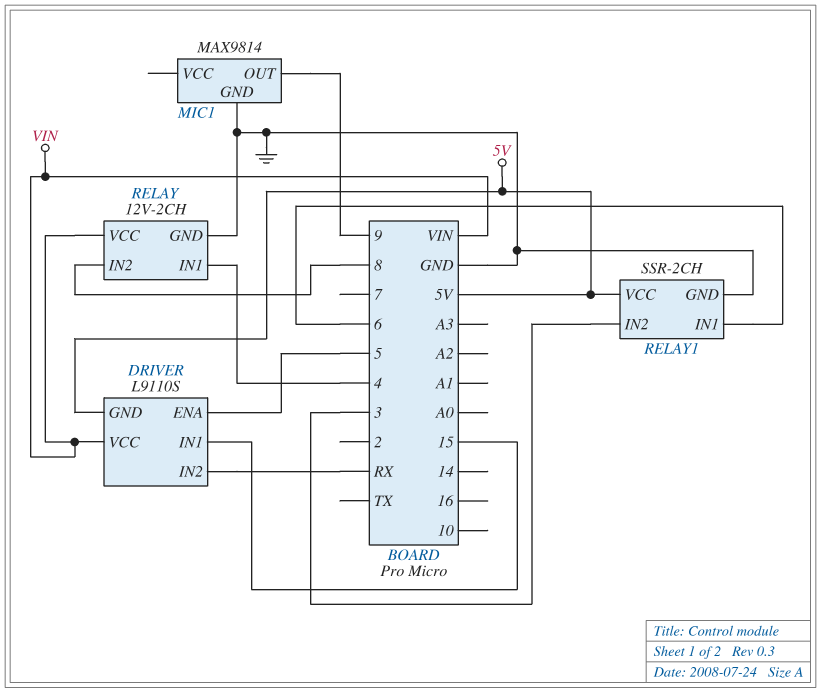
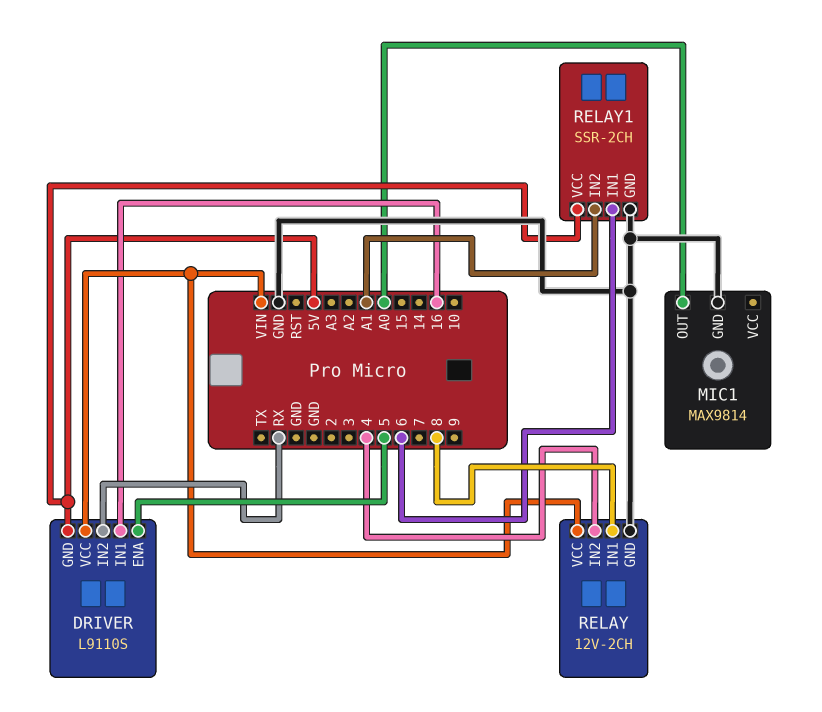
DRIVER pin IN1: 15 -> 16
MIC1 pin OUT: 9 -> A0
RELAY pin IN1: 4 -> 8
RELAY pin IN2: 8 -> 4
RELAY1 pin IN2: 3 -> A1

